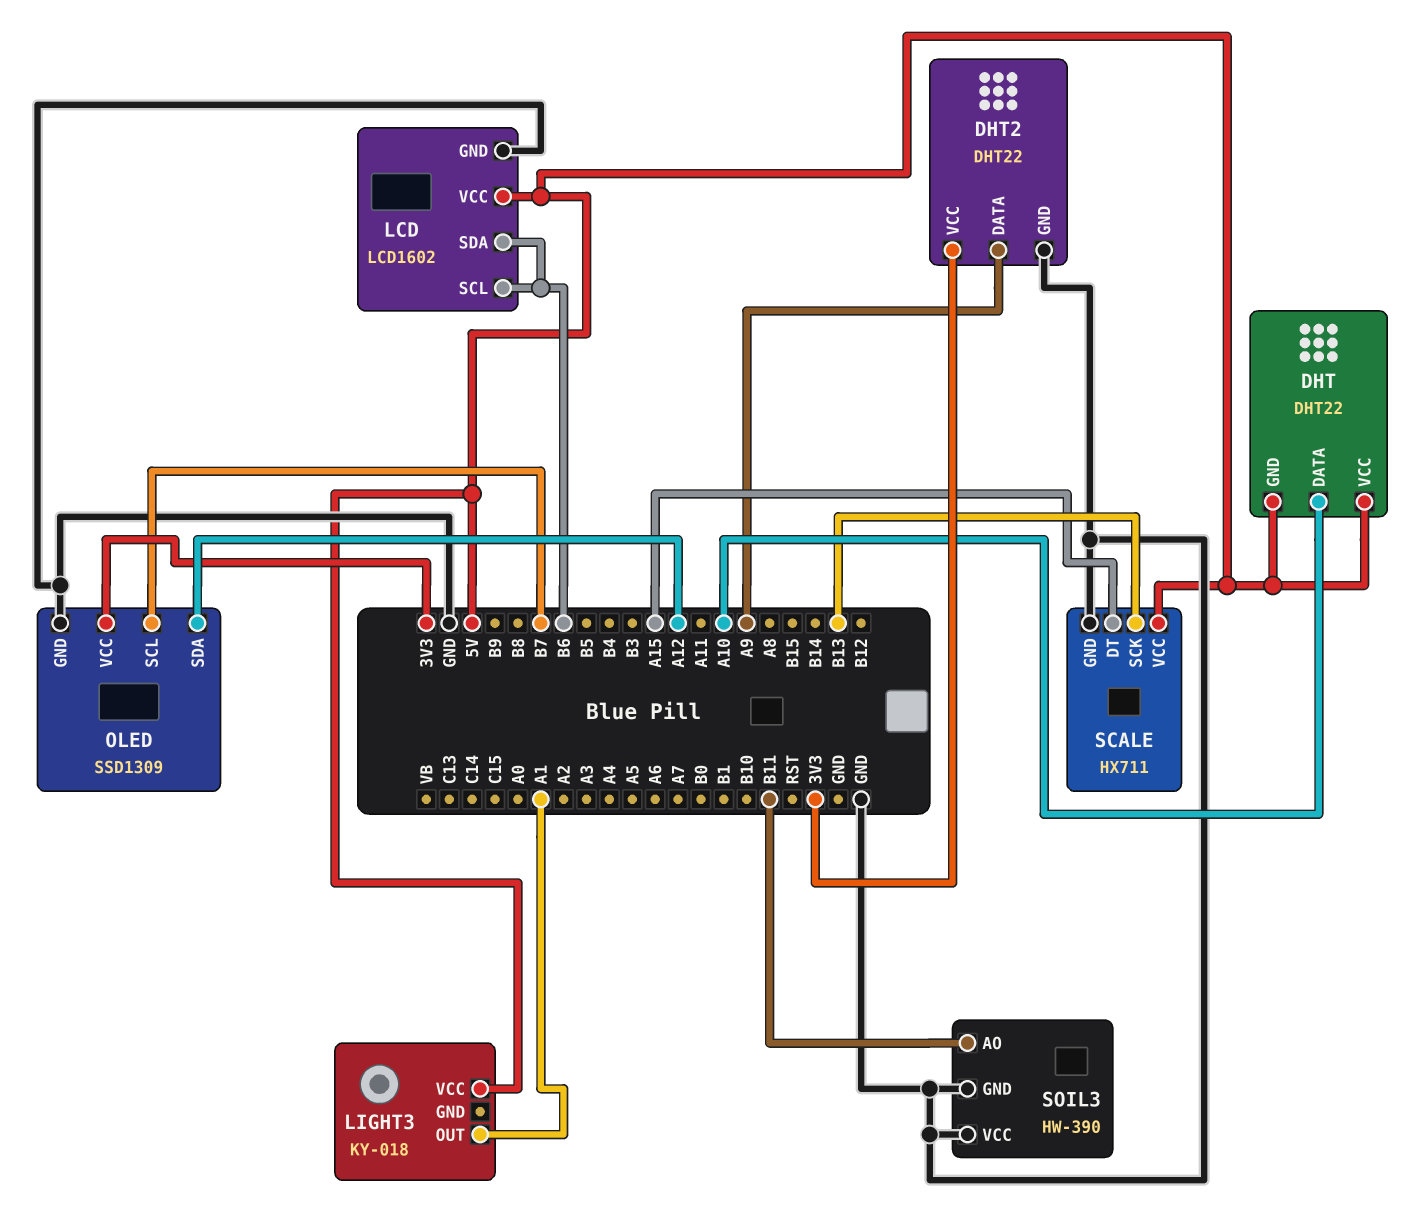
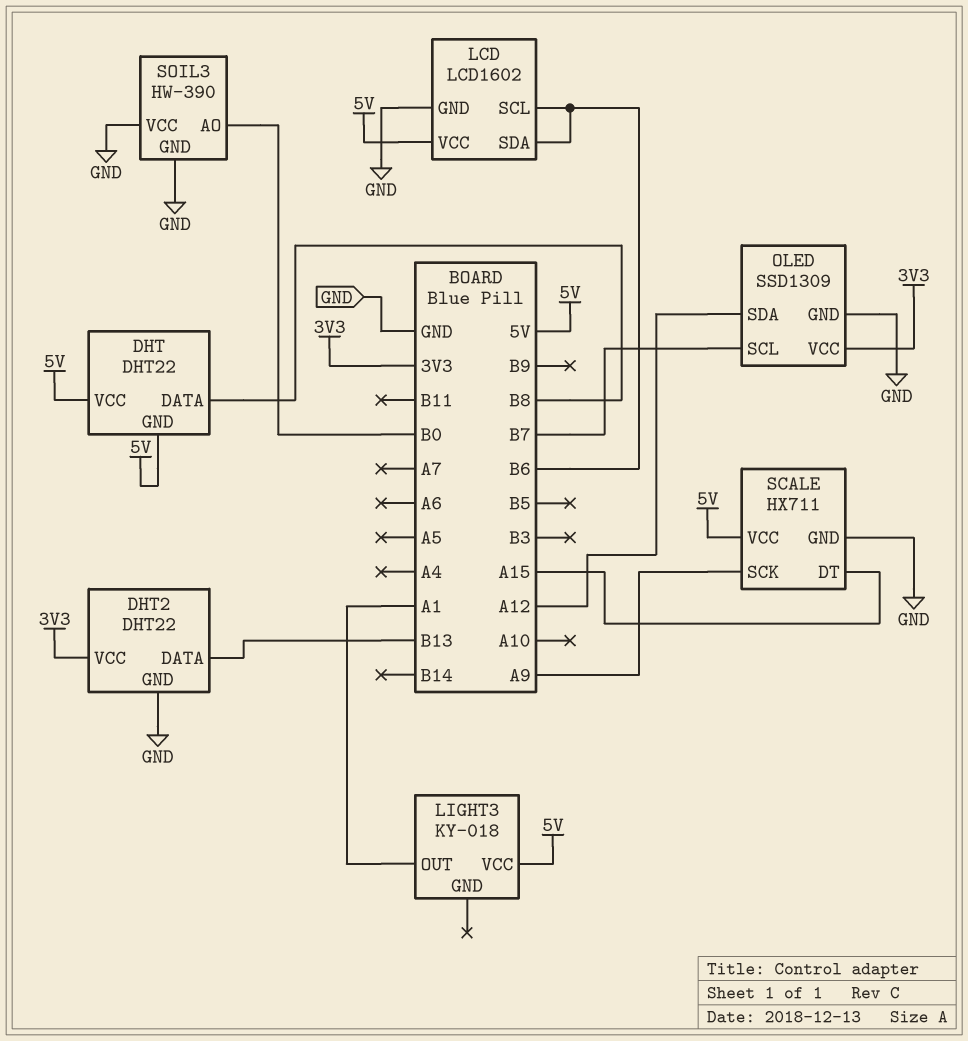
DHT pin DATA: A10 -> B8
DHT2 pin DATA: A9 -> B13
SCALE pin SCK: B13 -> A9
SOIL3 pin AO: B11 -> B0

